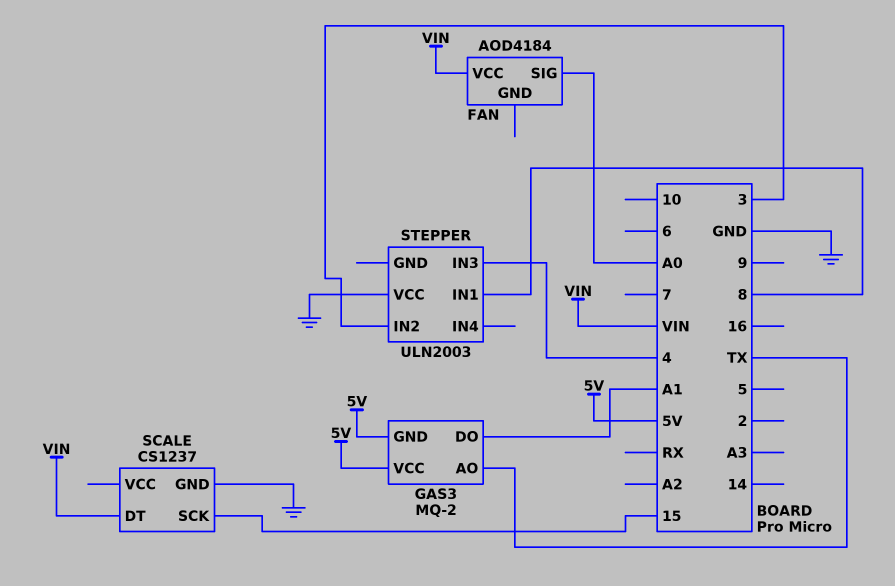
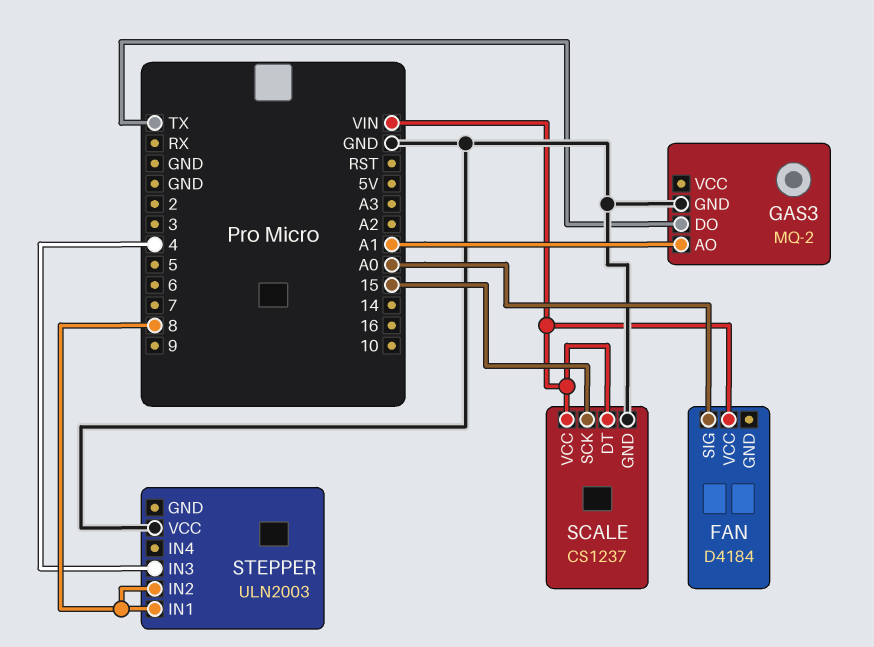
FAN: AOD4184 -> D4184
GAS3 pin AO: TX -> A1
GAS3 pin DO: A1 -> TX
GAS3 pin GND: 5V -> GND
GAS3 pin VCC: 5V -> none
SCALE pin VCC: none -> VIN
STEPPER pin IN2: 3 -> 8

